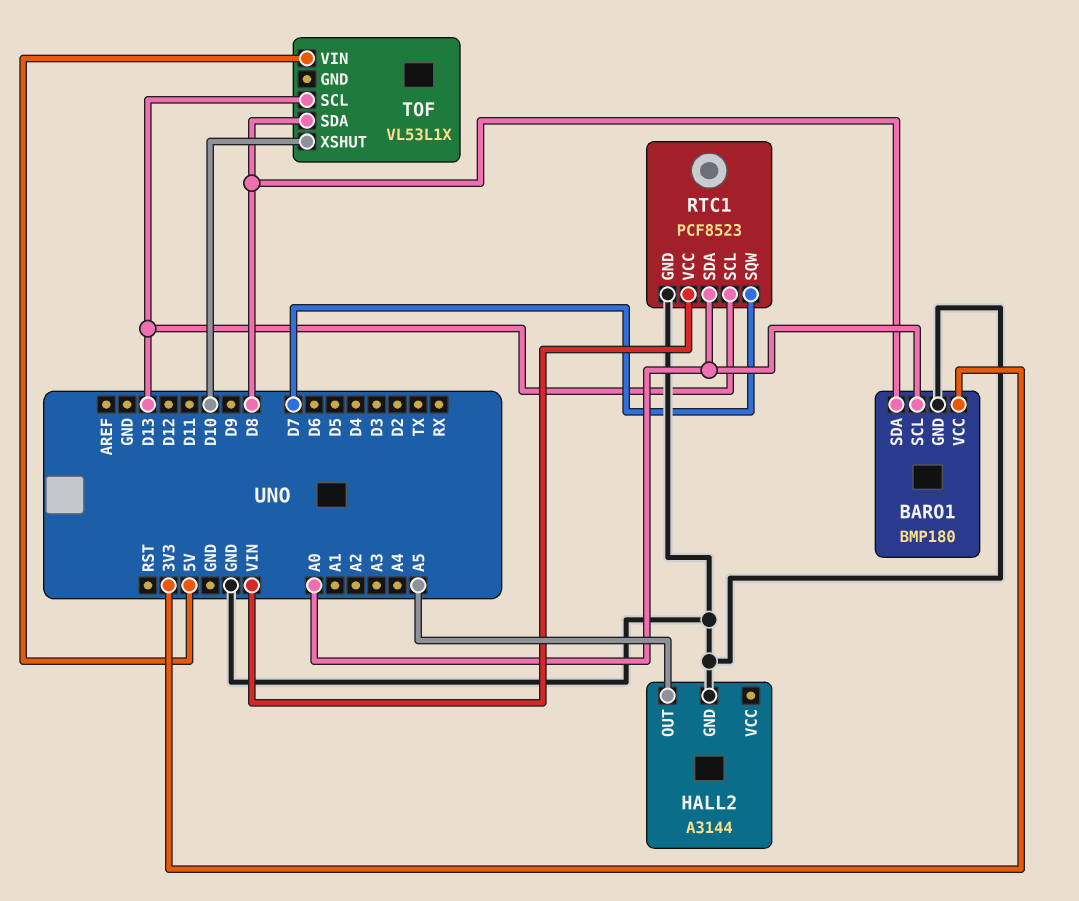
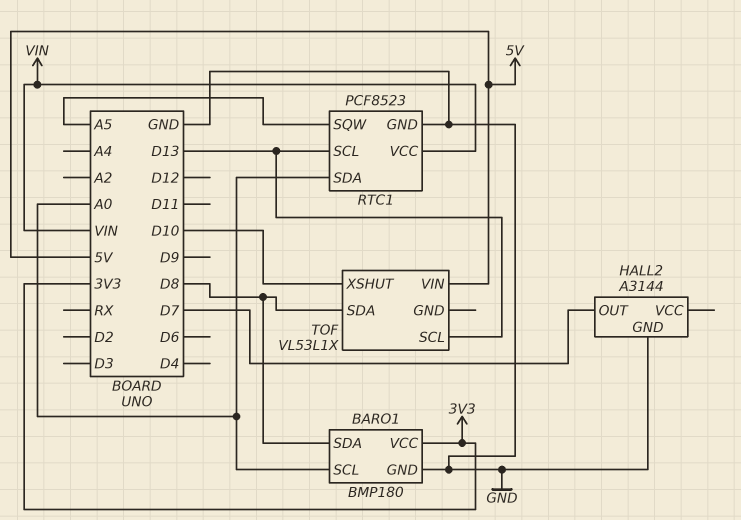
HALL2 pin OUT: A5 -> D7
RTC1 pin SQW: D7 -> A5

